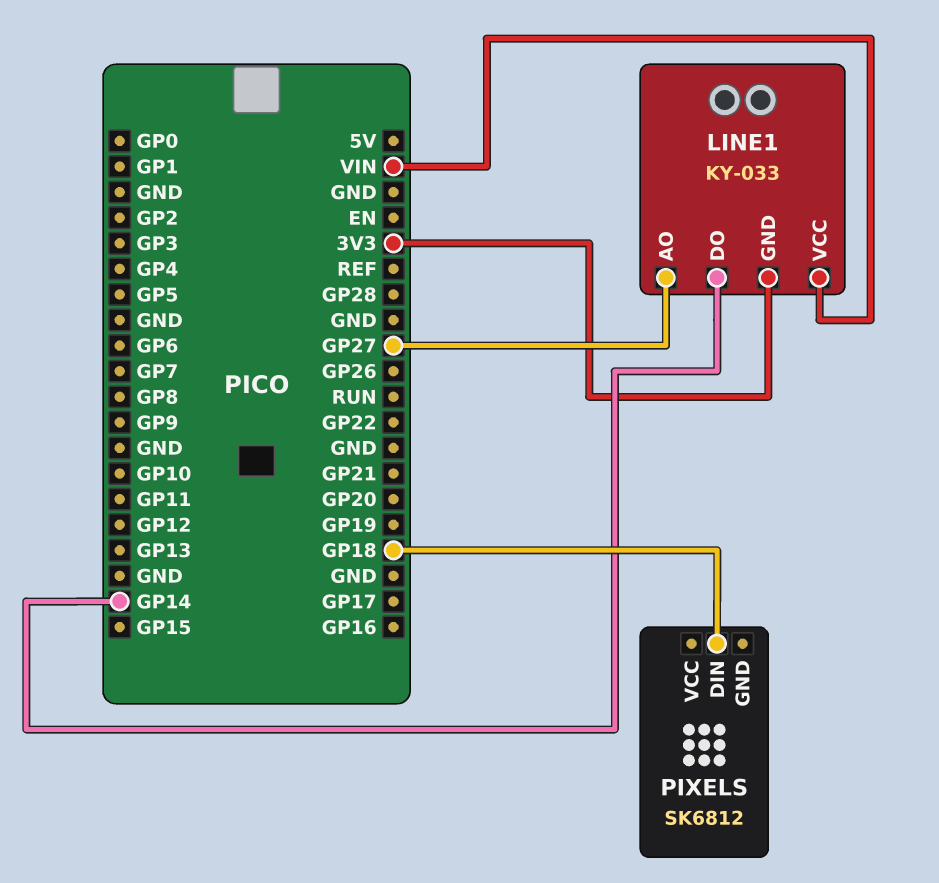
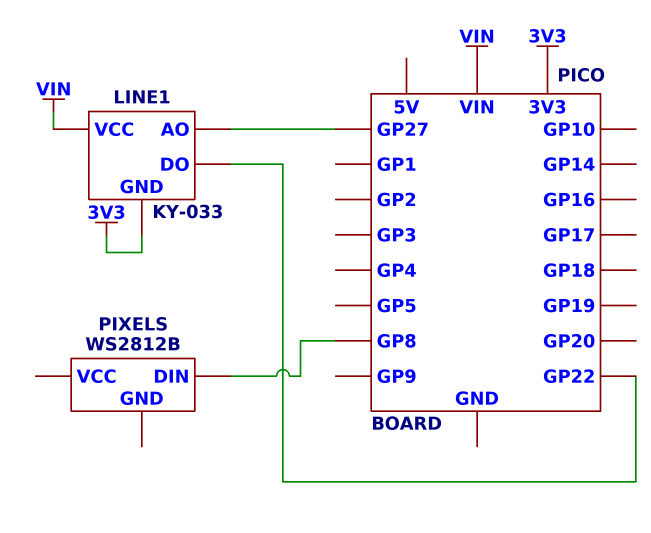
LINE1 pin DO: GP14 -> GP22
PIXELS: SK6812 -> WS2812B
PIXELS pin DIN: GP18 -> GP8

